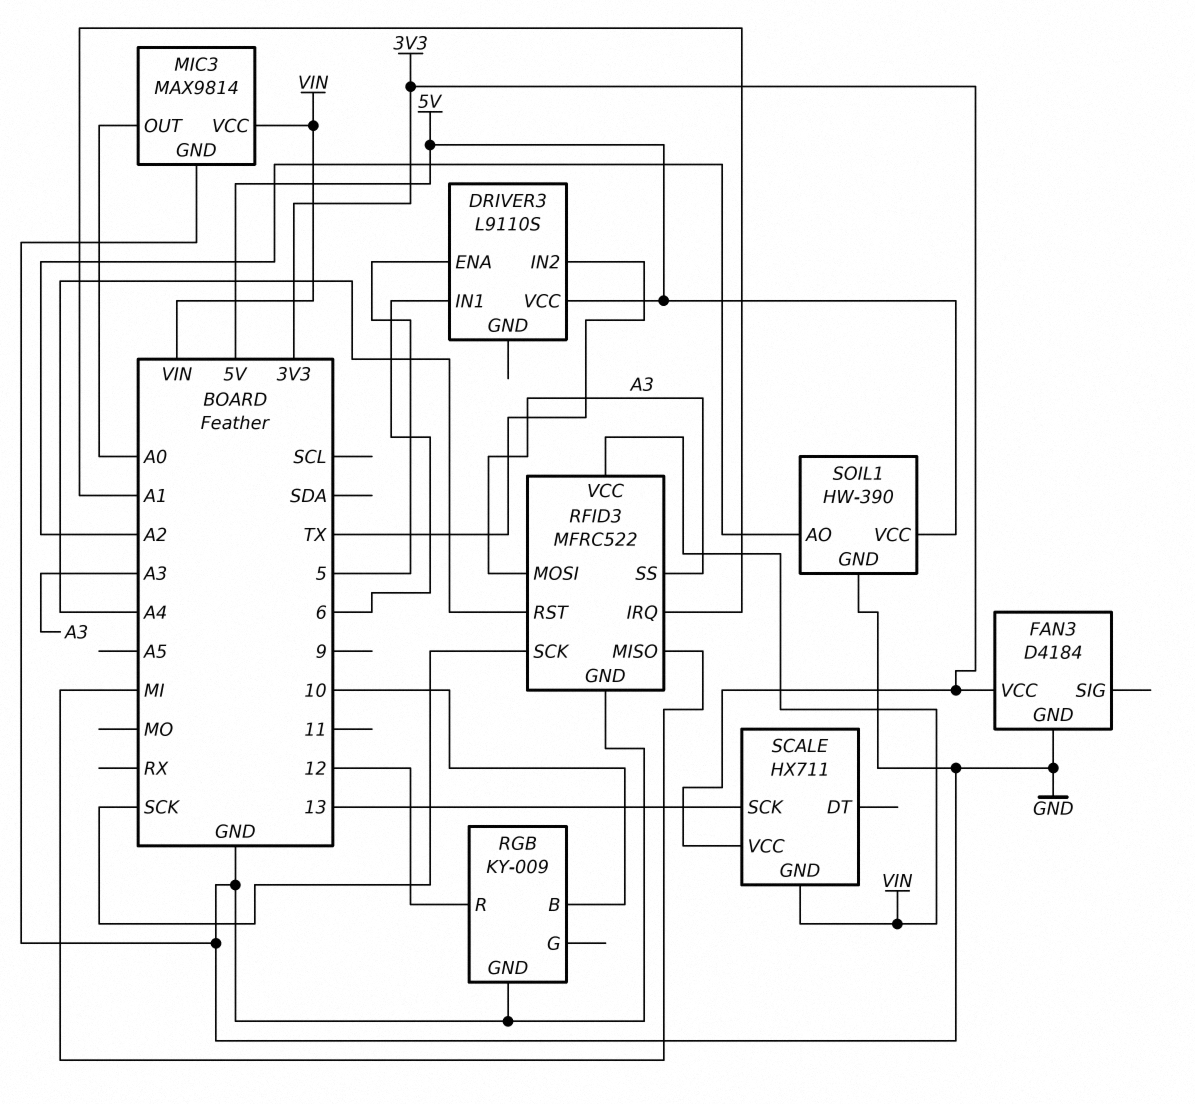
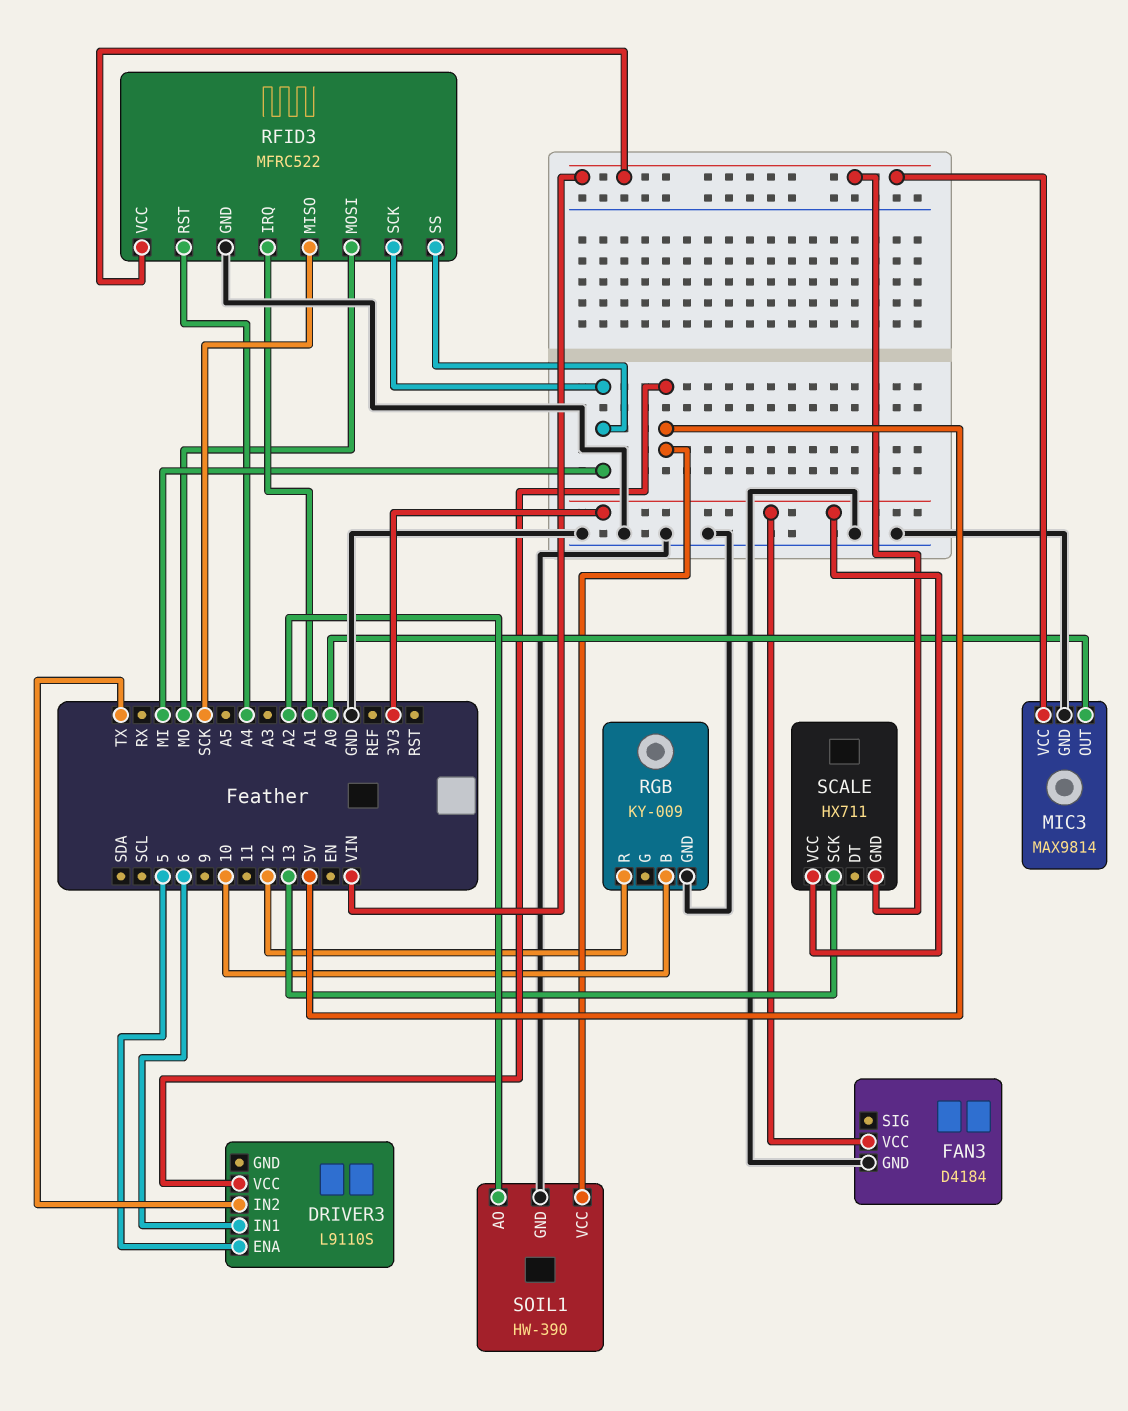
RFID3 pin MISO: MI -> SCK
RFID3 pin MOSI: A3 -> MO
RFID3 pin SCK: SCK -> MI
RFID3 pin SS: A3 -> MI

